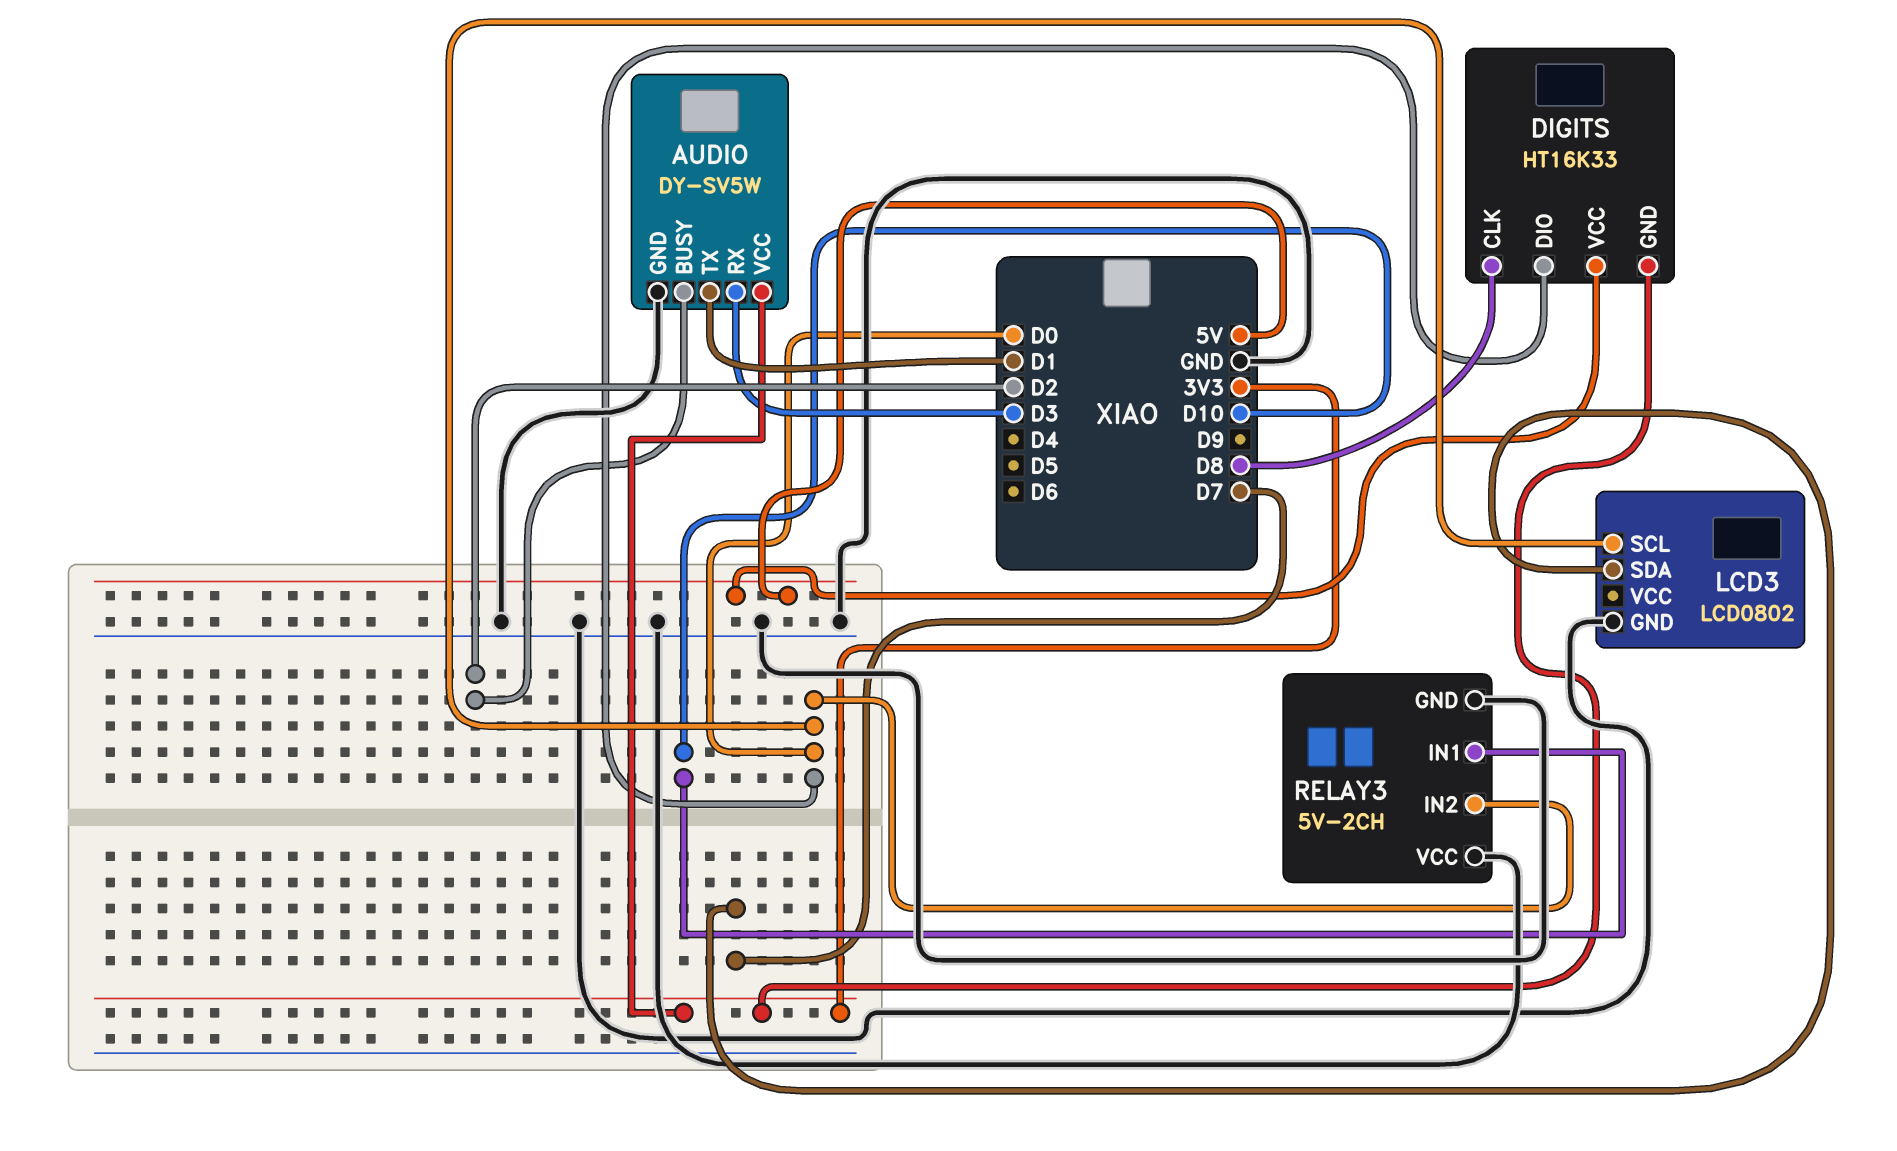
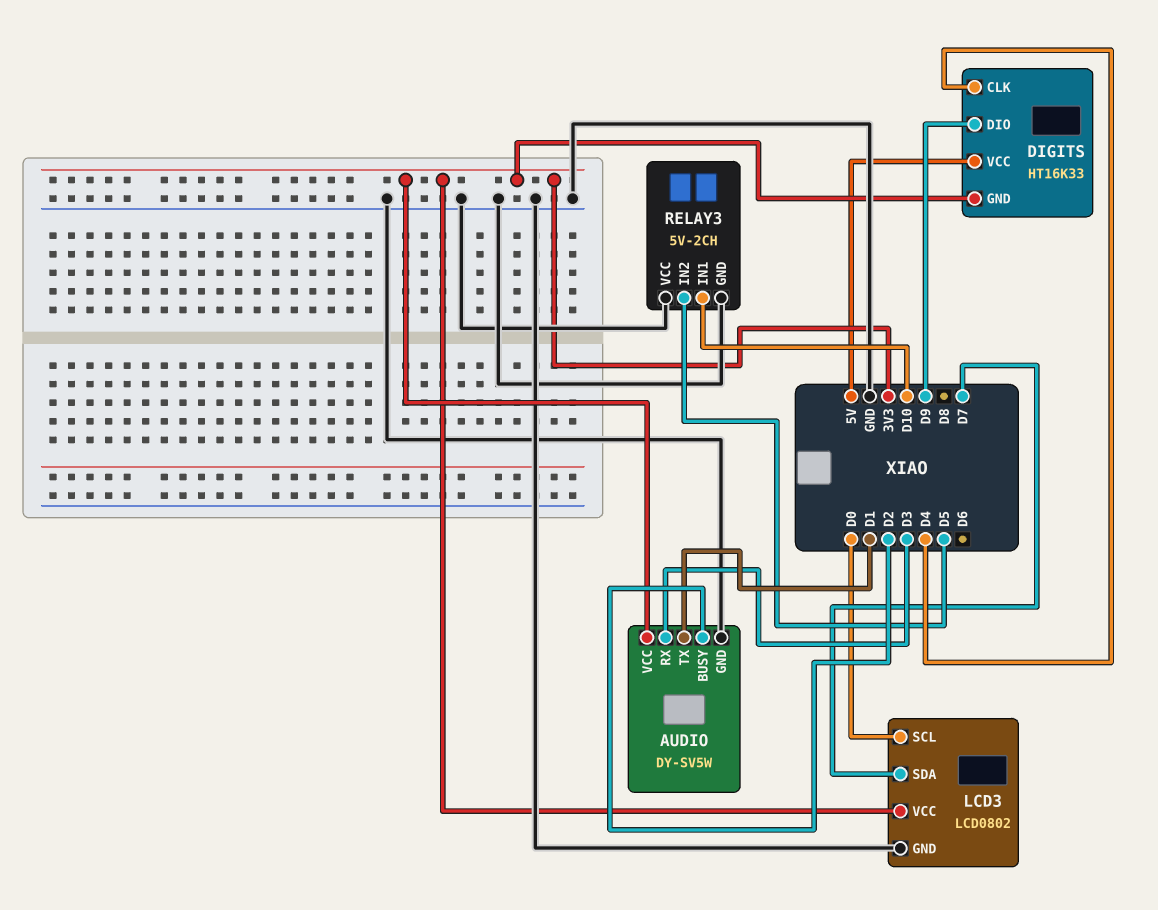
DIGITS pin CLK: D8 -> D4
DIGITS pin DIO: D0 -> D9
LCD3 pin VCC: none -> 3V3
RELAY3 pin IN2: D0 -> D5

